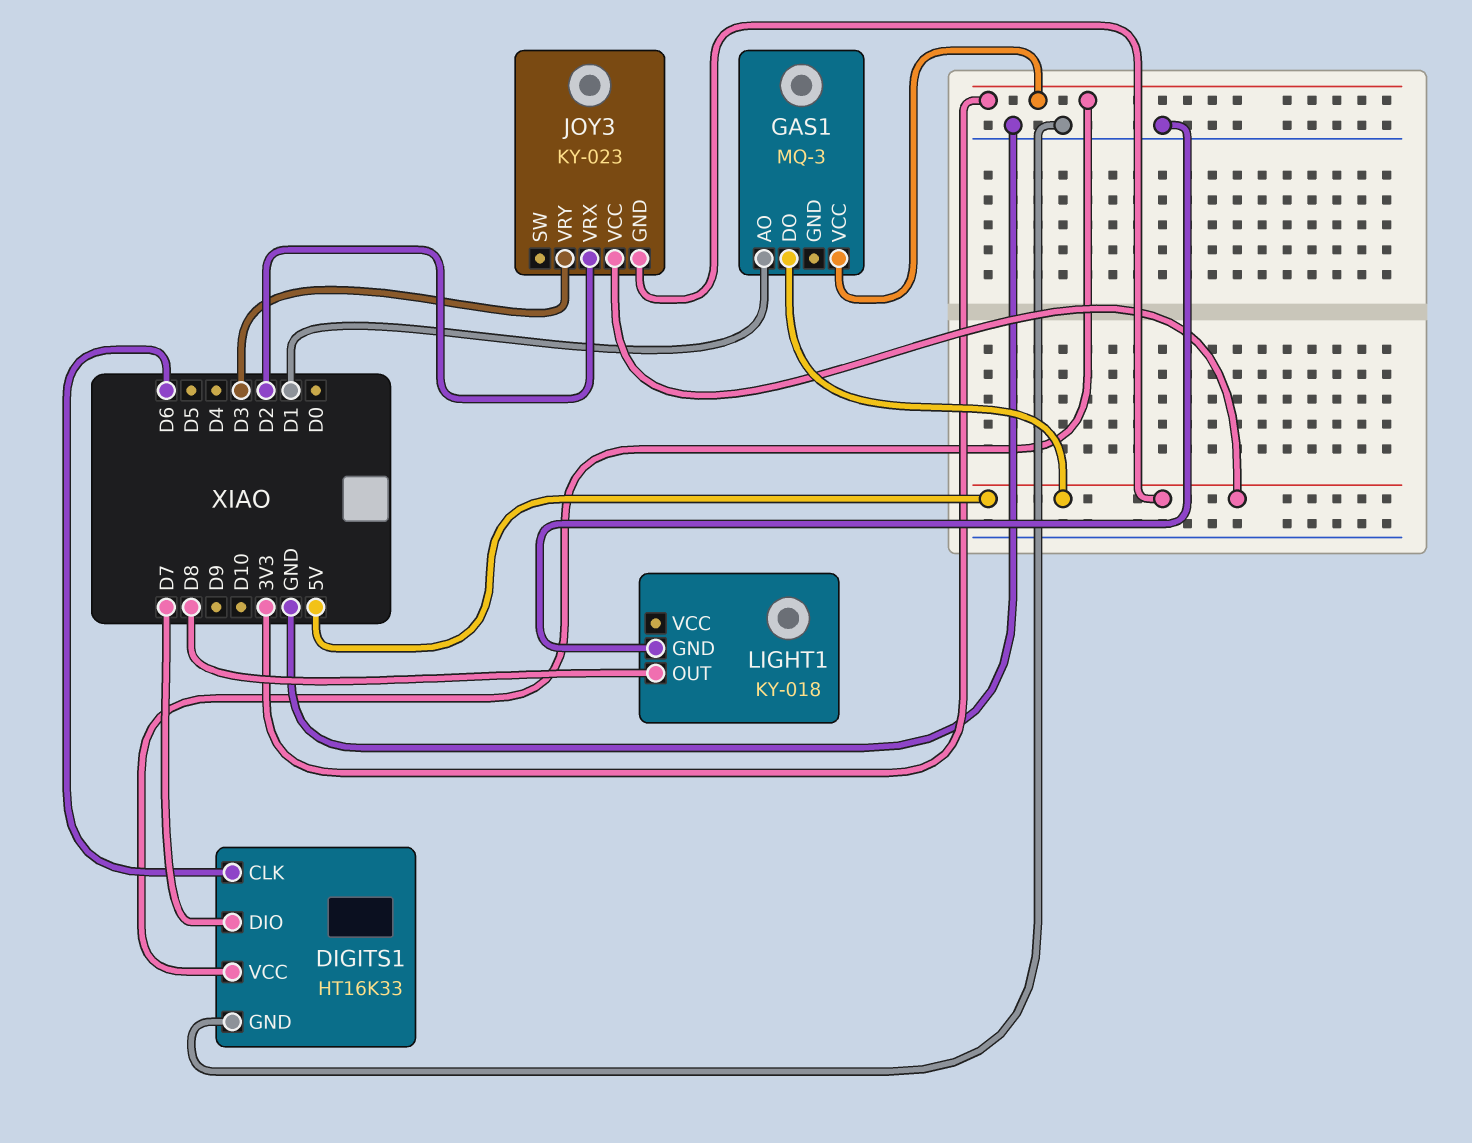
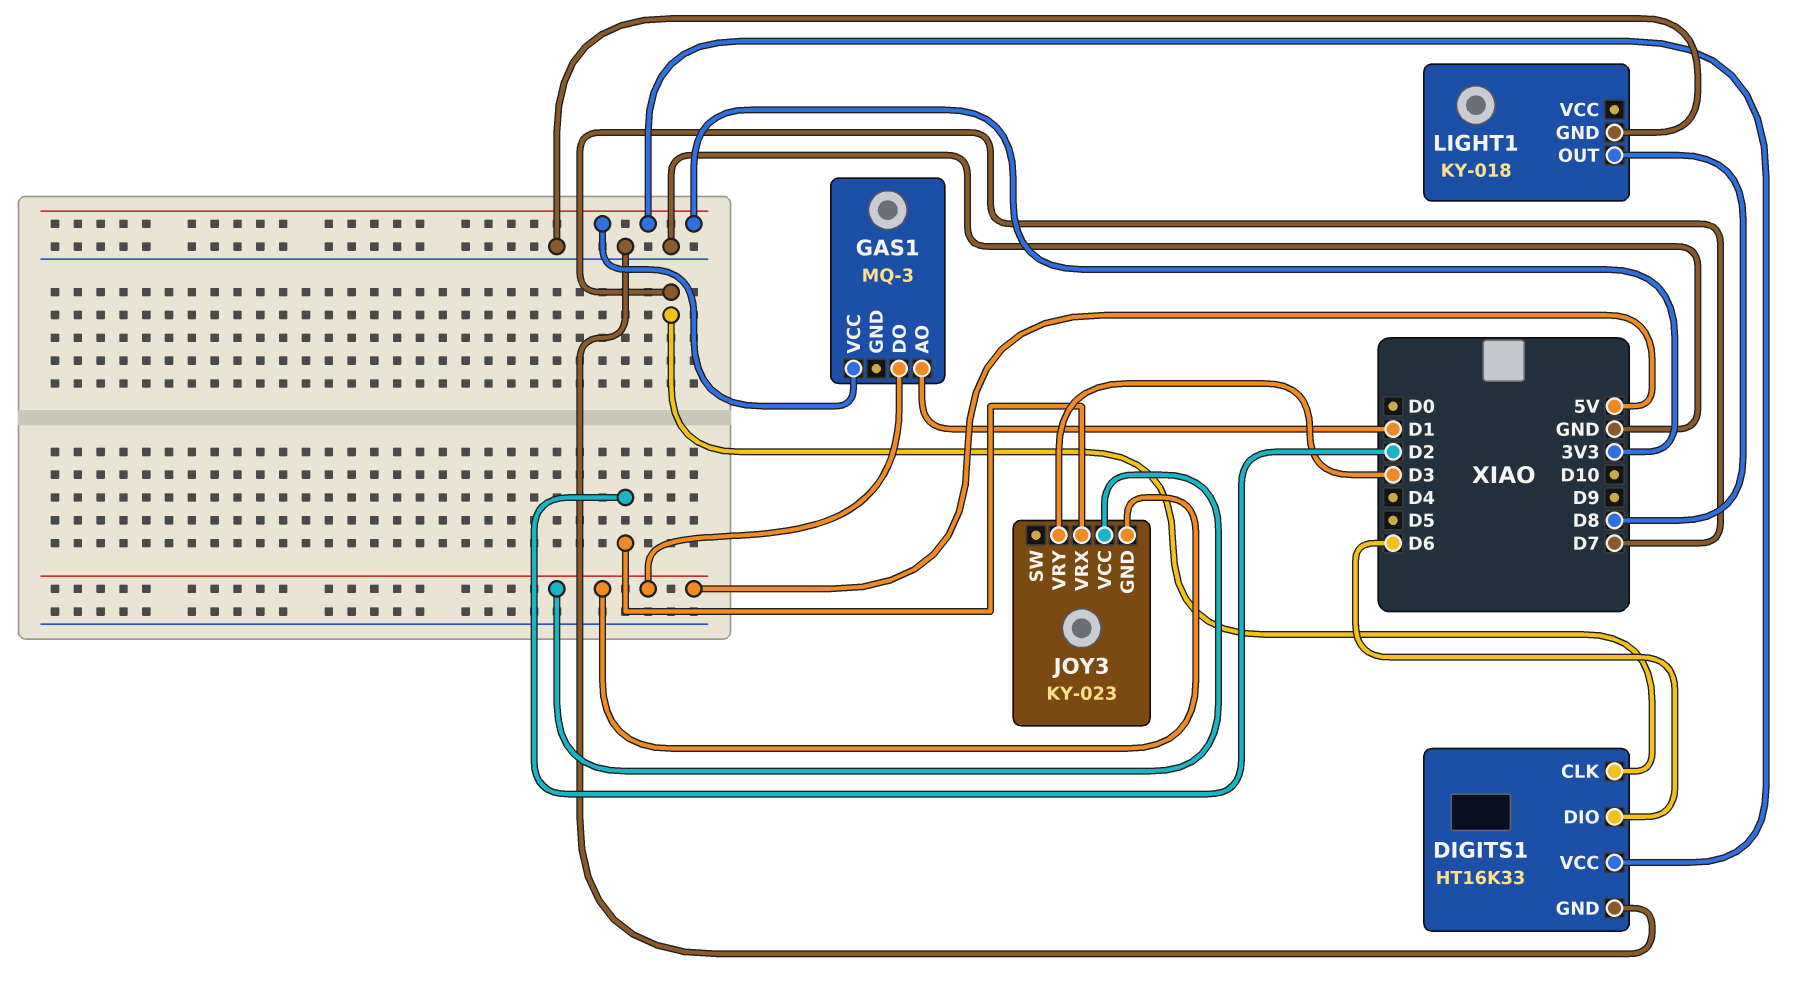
DIGITS1 pin CLK: D6 -> D7
DIGITS1 pin DIO: D7 -> D6

